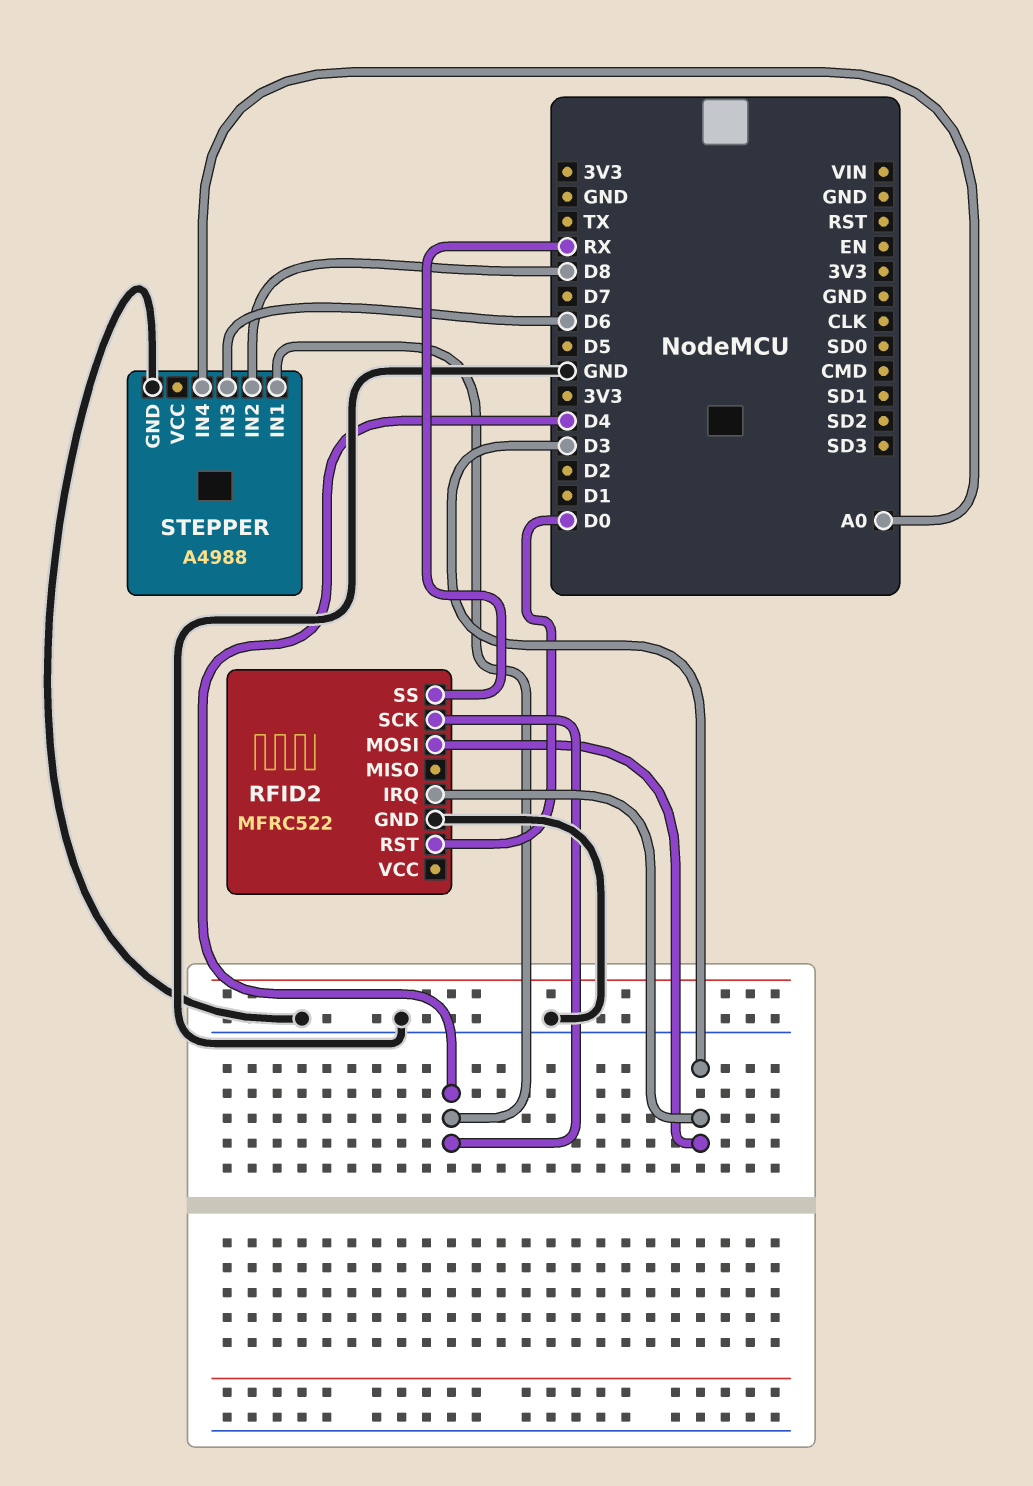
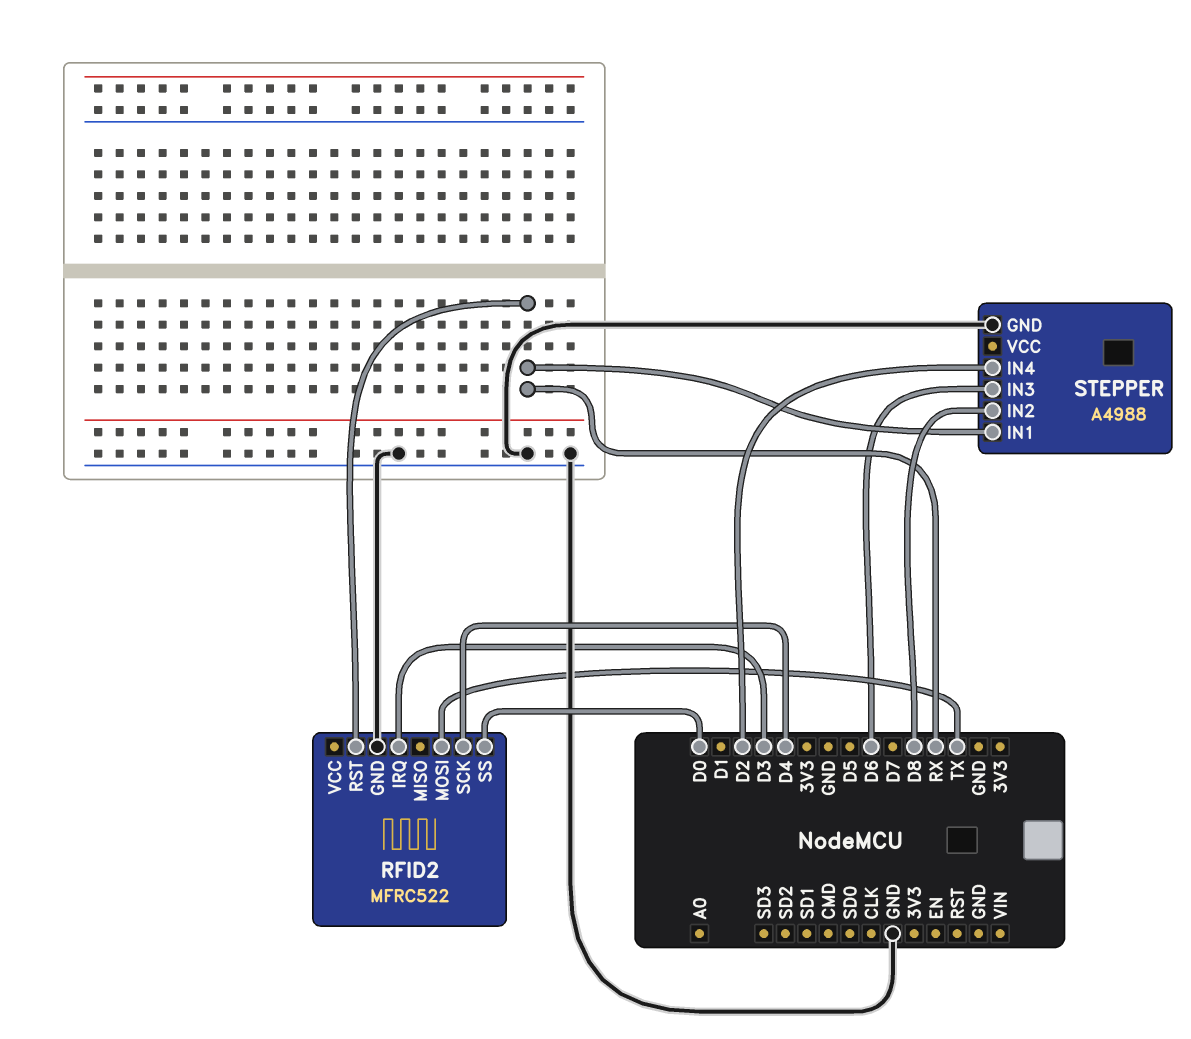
RFID2 pin MOSI: D3 -> TX
RFID2 pin RST: D0 -> RX
RFID2 pin SS: RX -> D0
STEPPER pin IN1: D4 -> RX
STEPPER pin IN4: A0 -> D2

